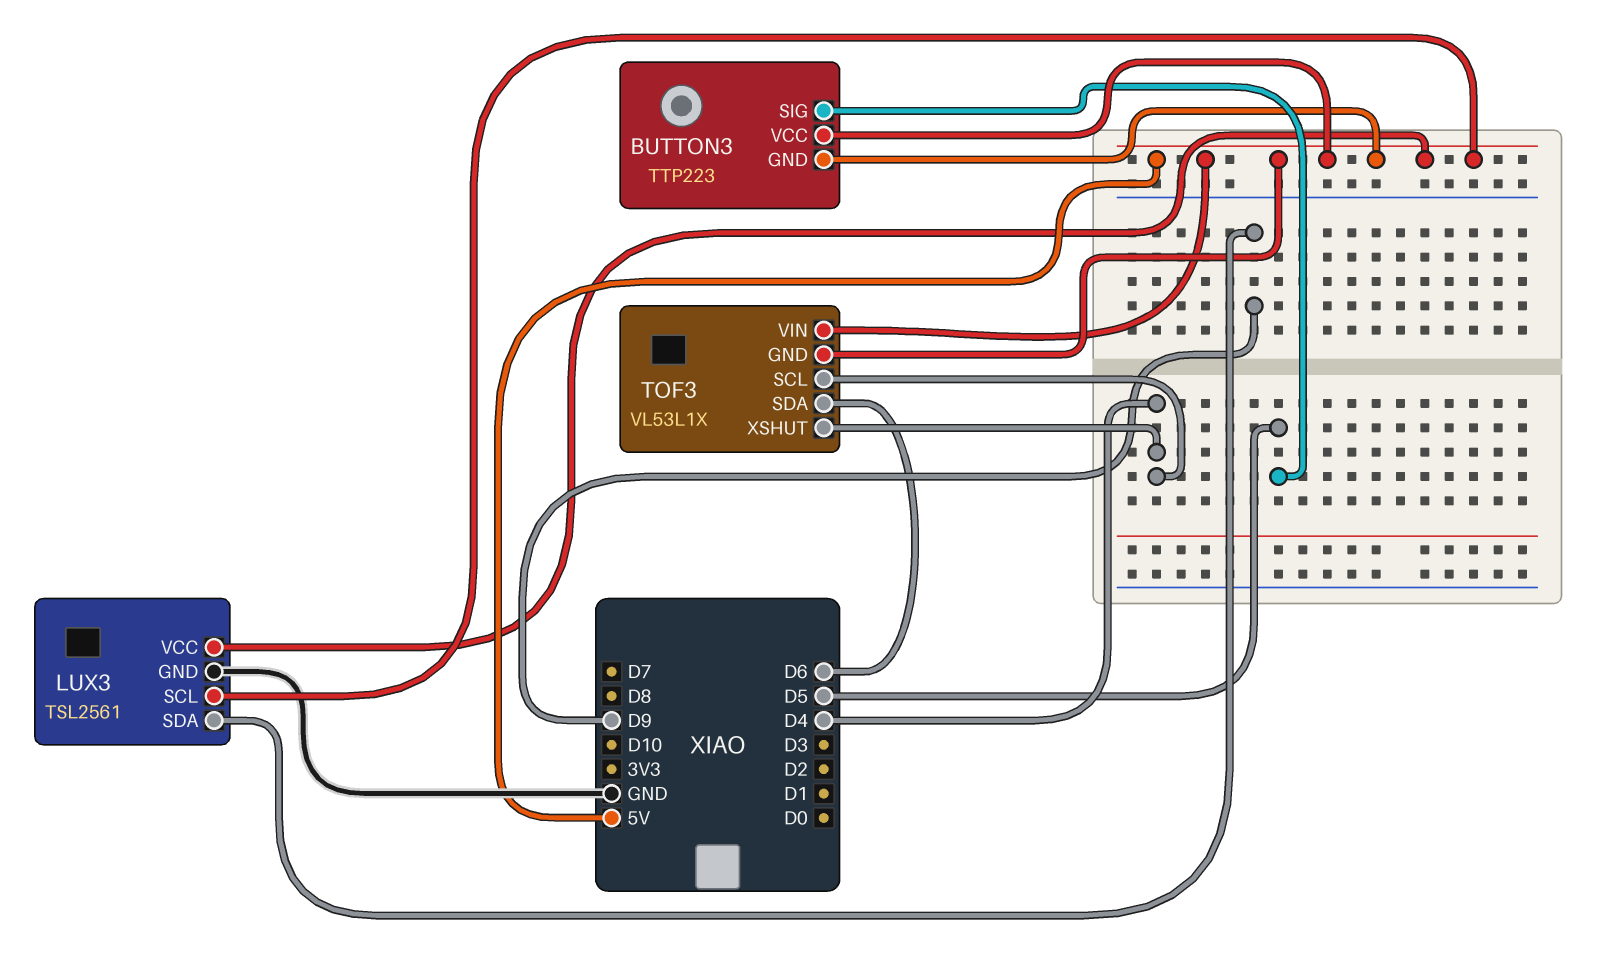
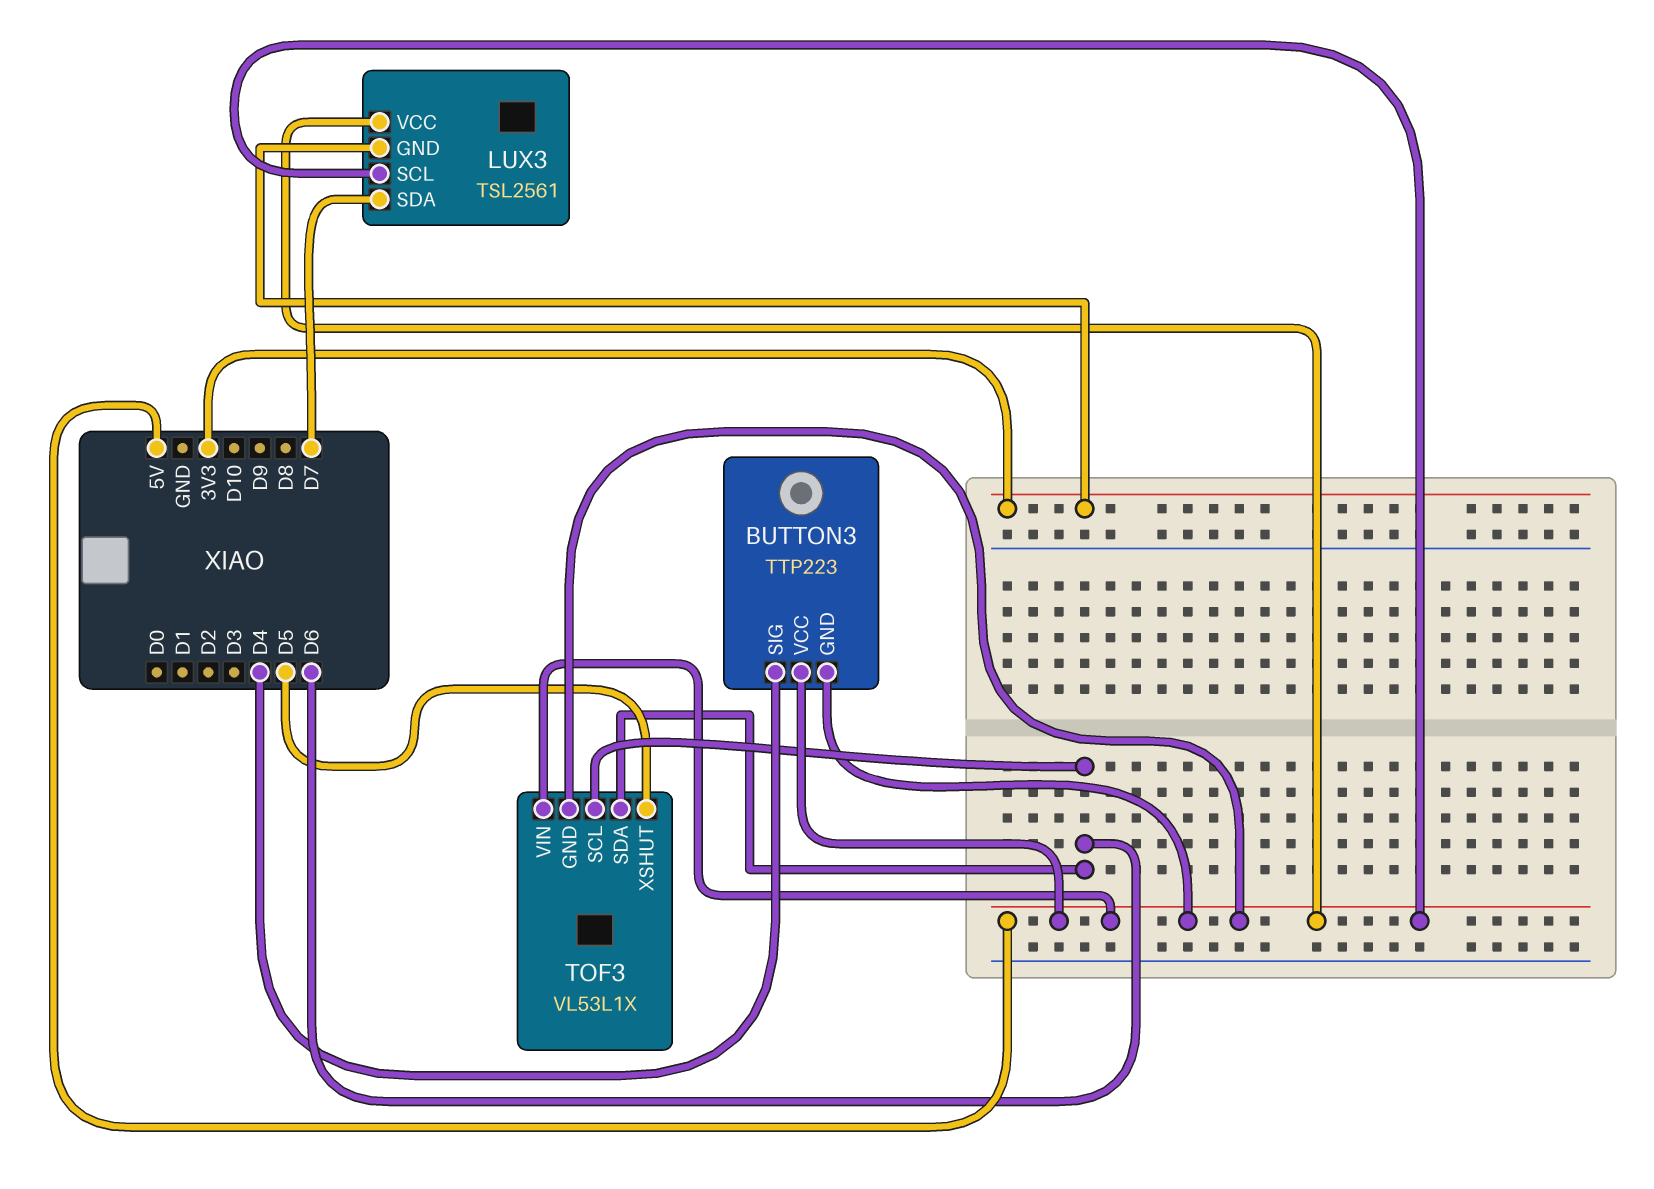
BUTTON3 pin SIG: D5 -> D4
LUX3 pin GND: GND -> 3V3
LUX3 pin SDA: D9 -> D7
TOF3 pin SCL: D4 -> D6
TOF3 pin XSHUT: D4 -> D5

